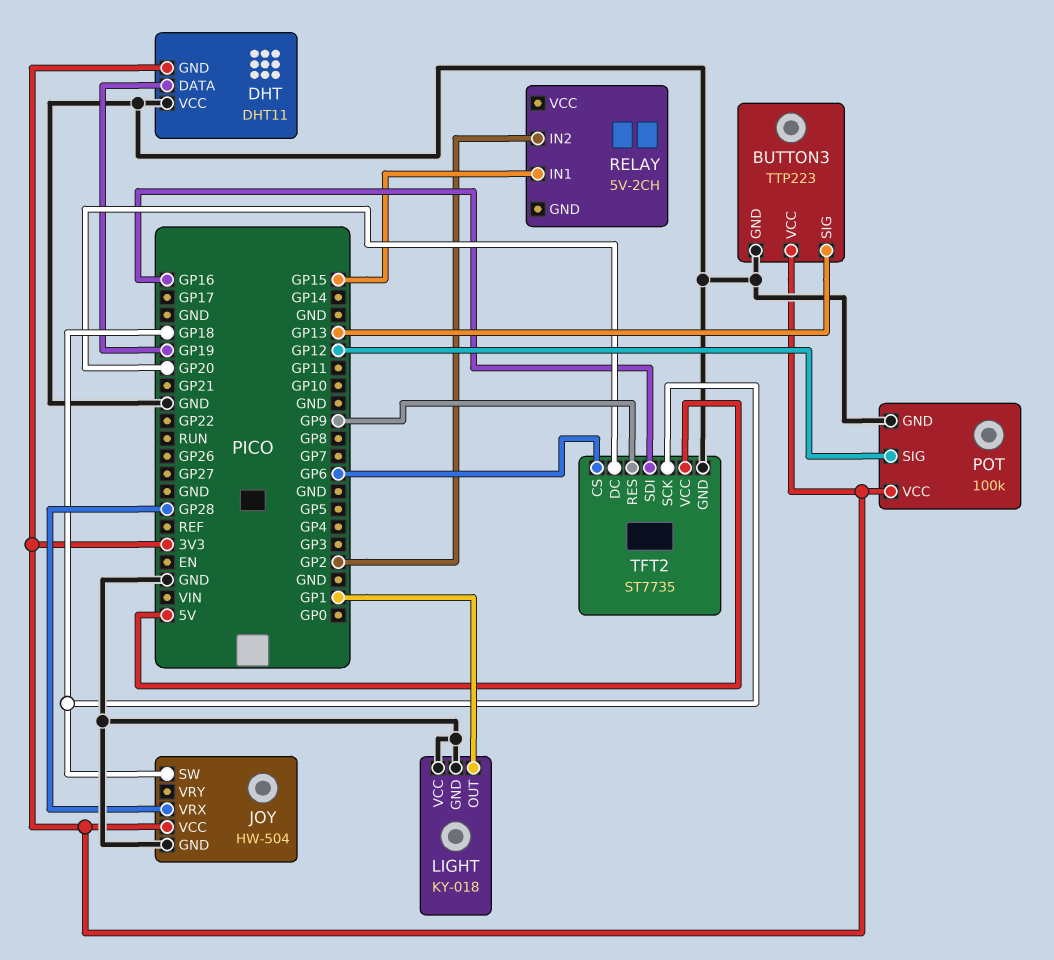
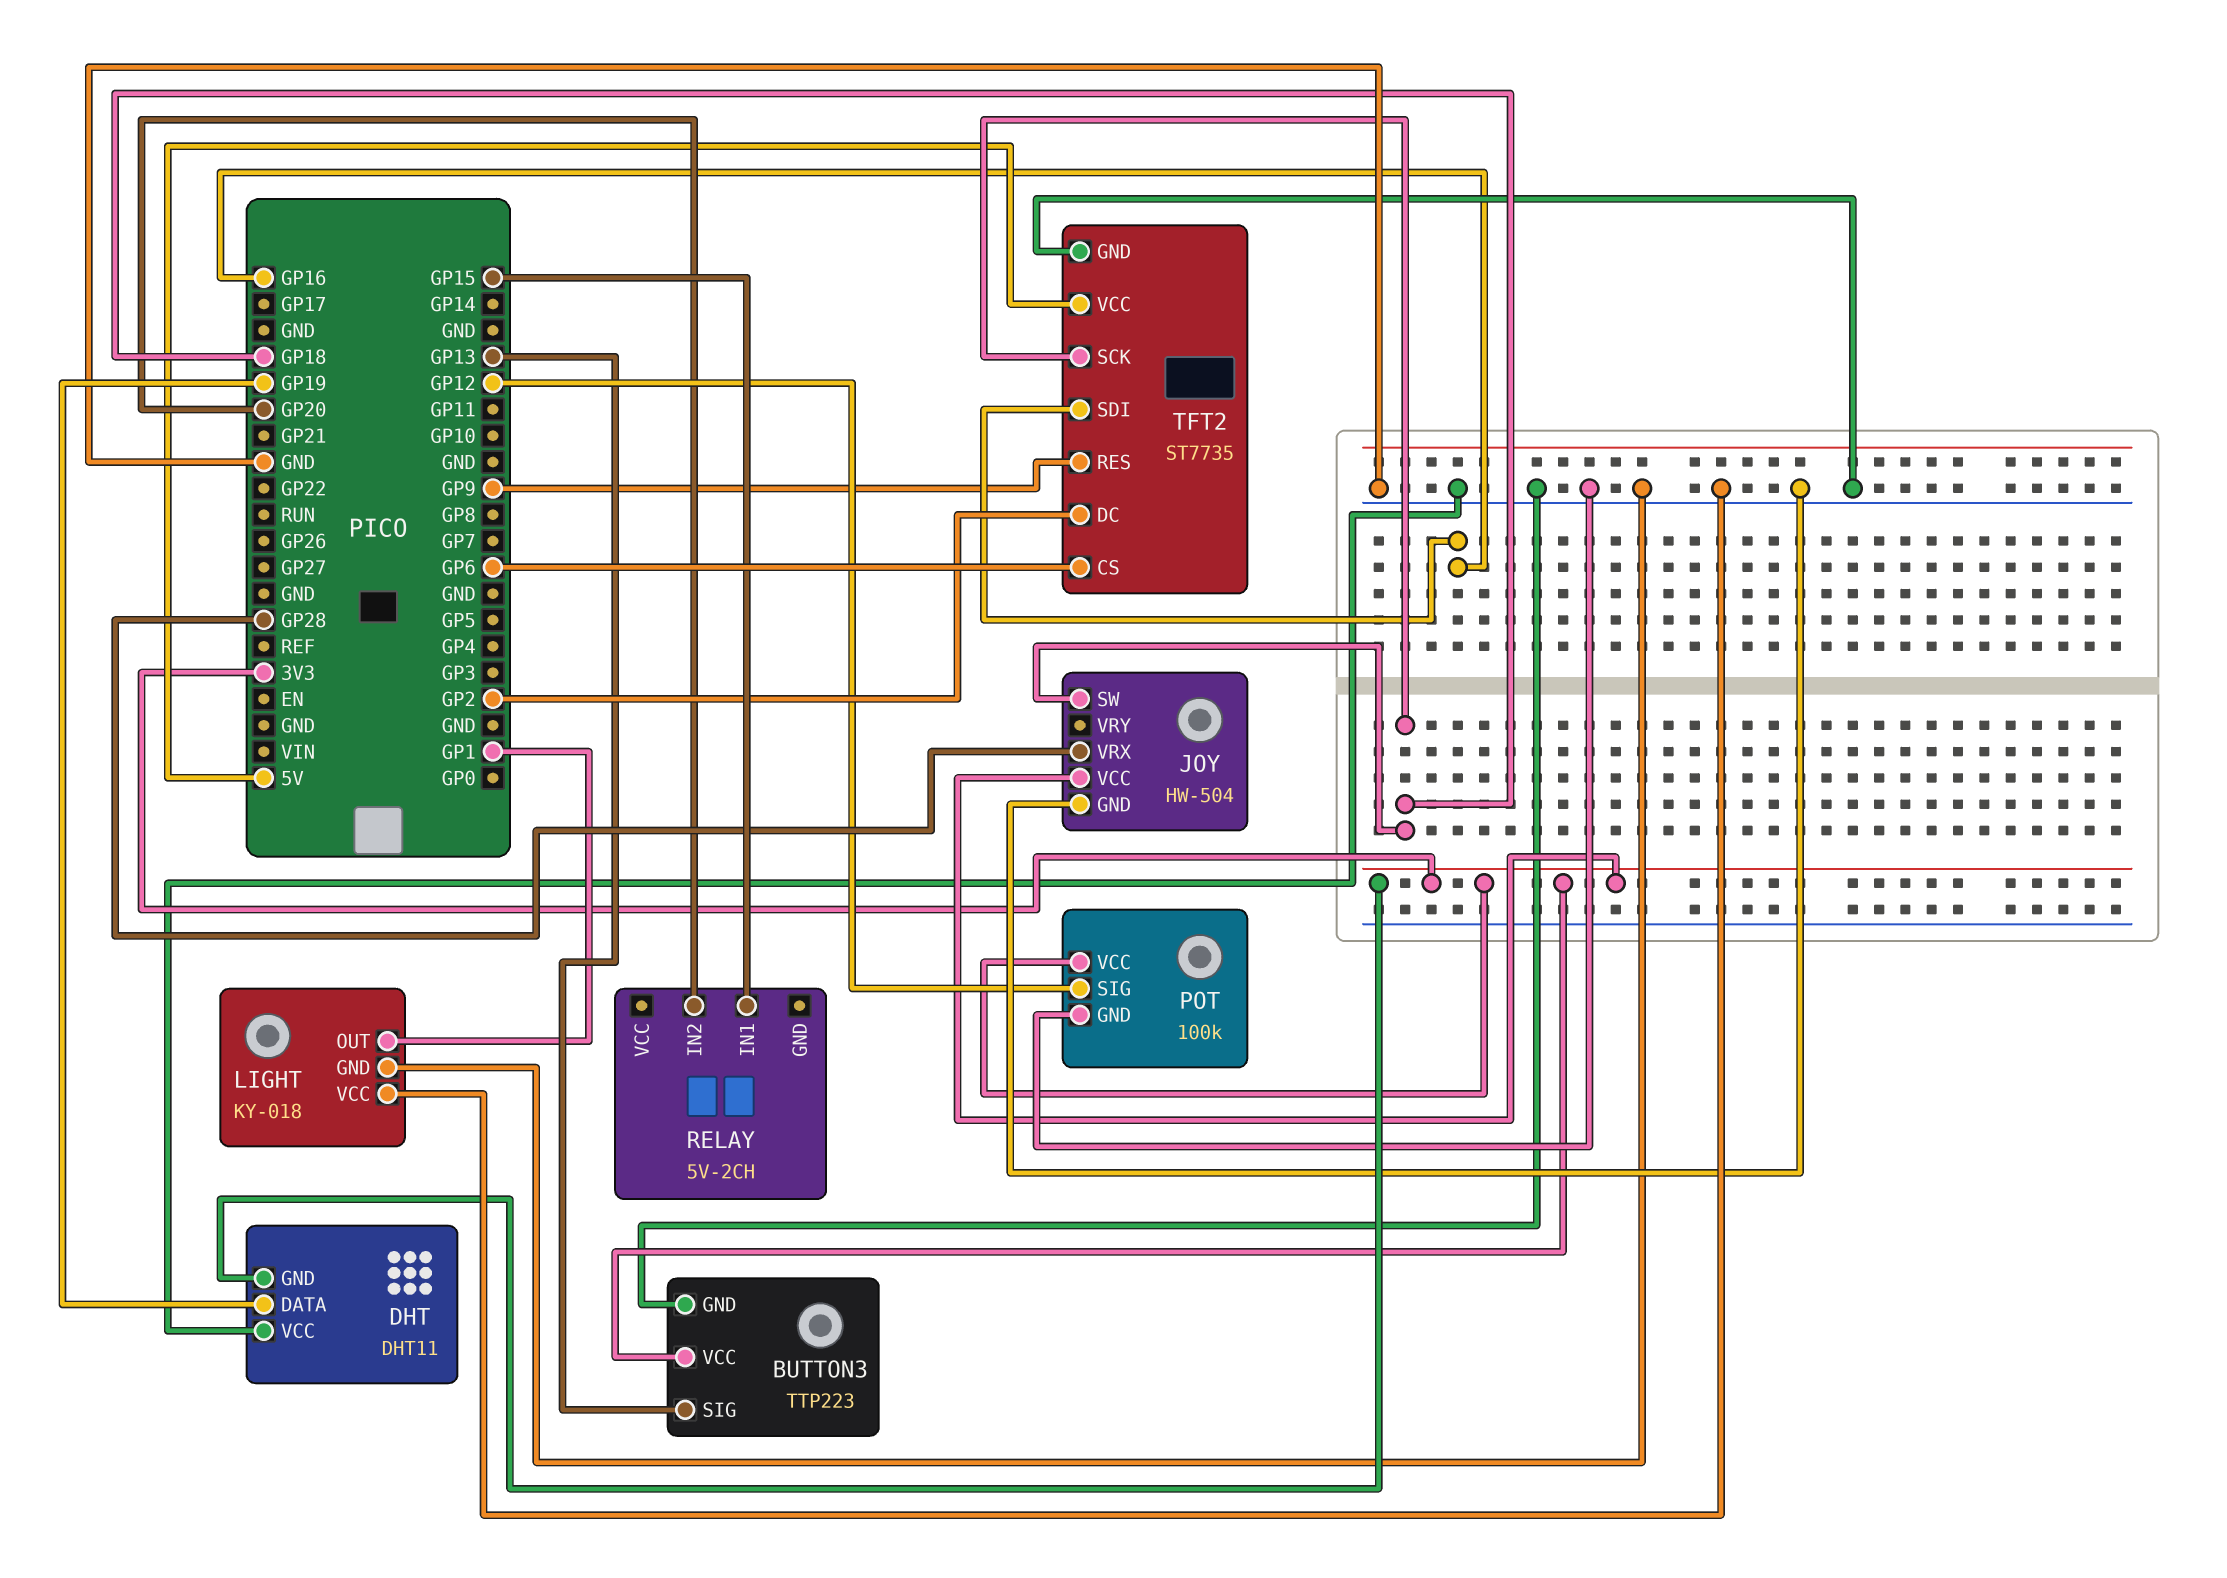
RELAY pin IN2: GP2 -> GP20
TFT2 pin DC: GP20 -> GP2

